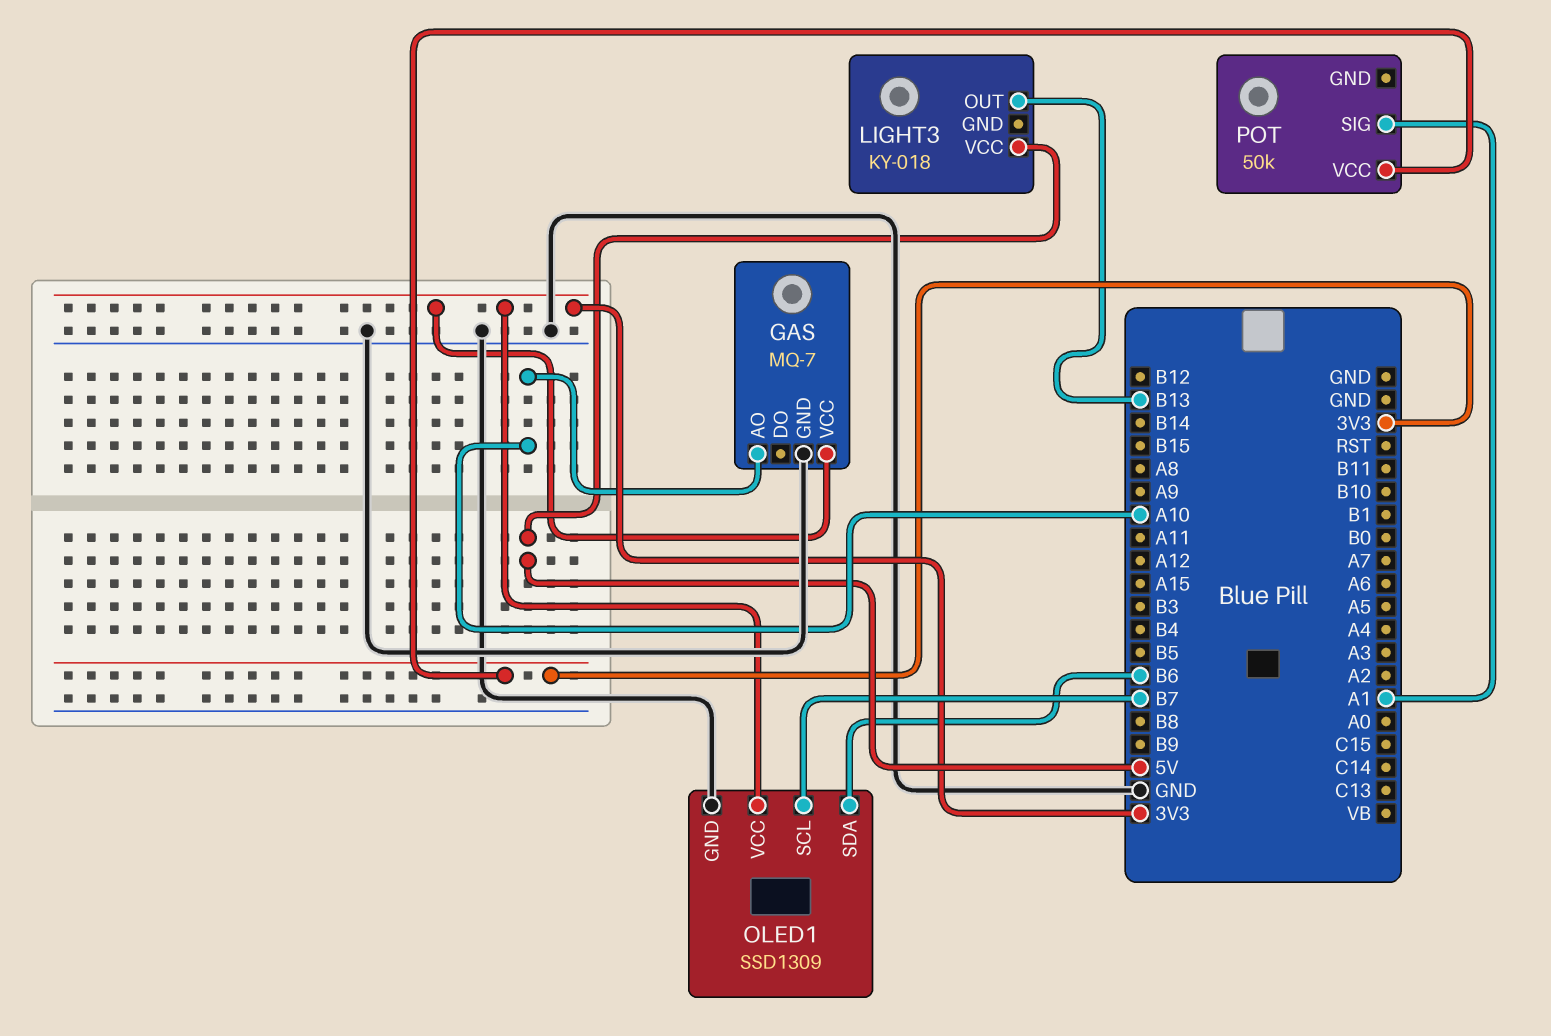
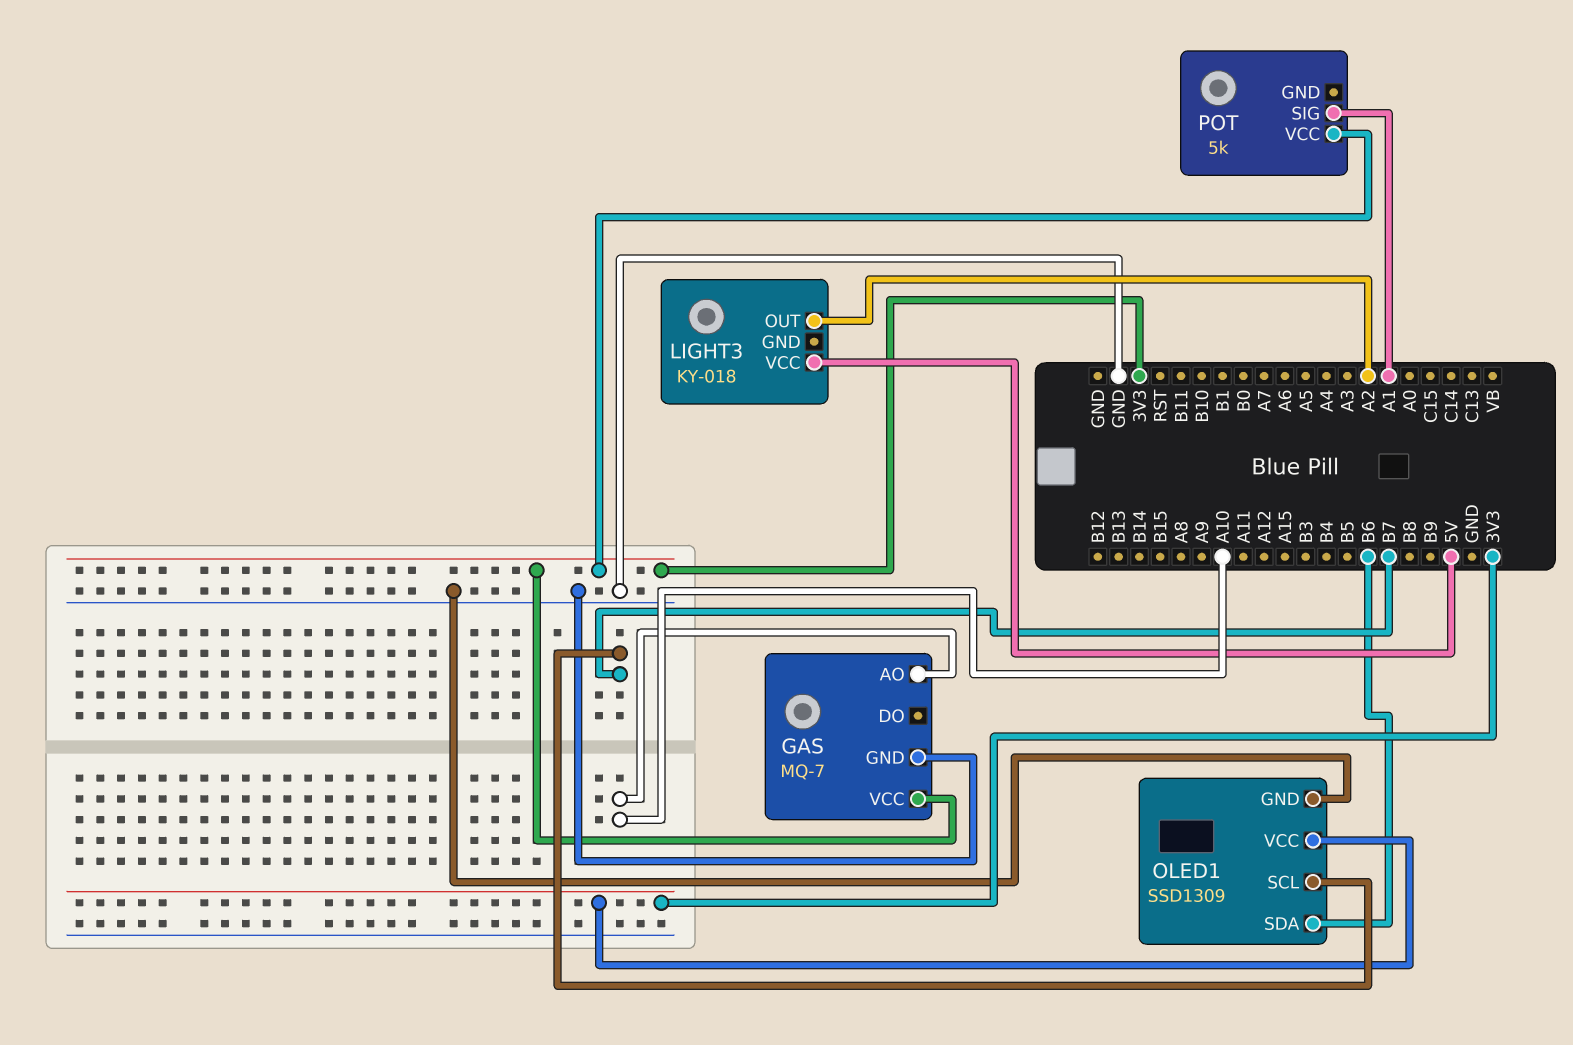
LIGHT3 pin OUT: B13 -> A2
POT: 50k -> 5k

